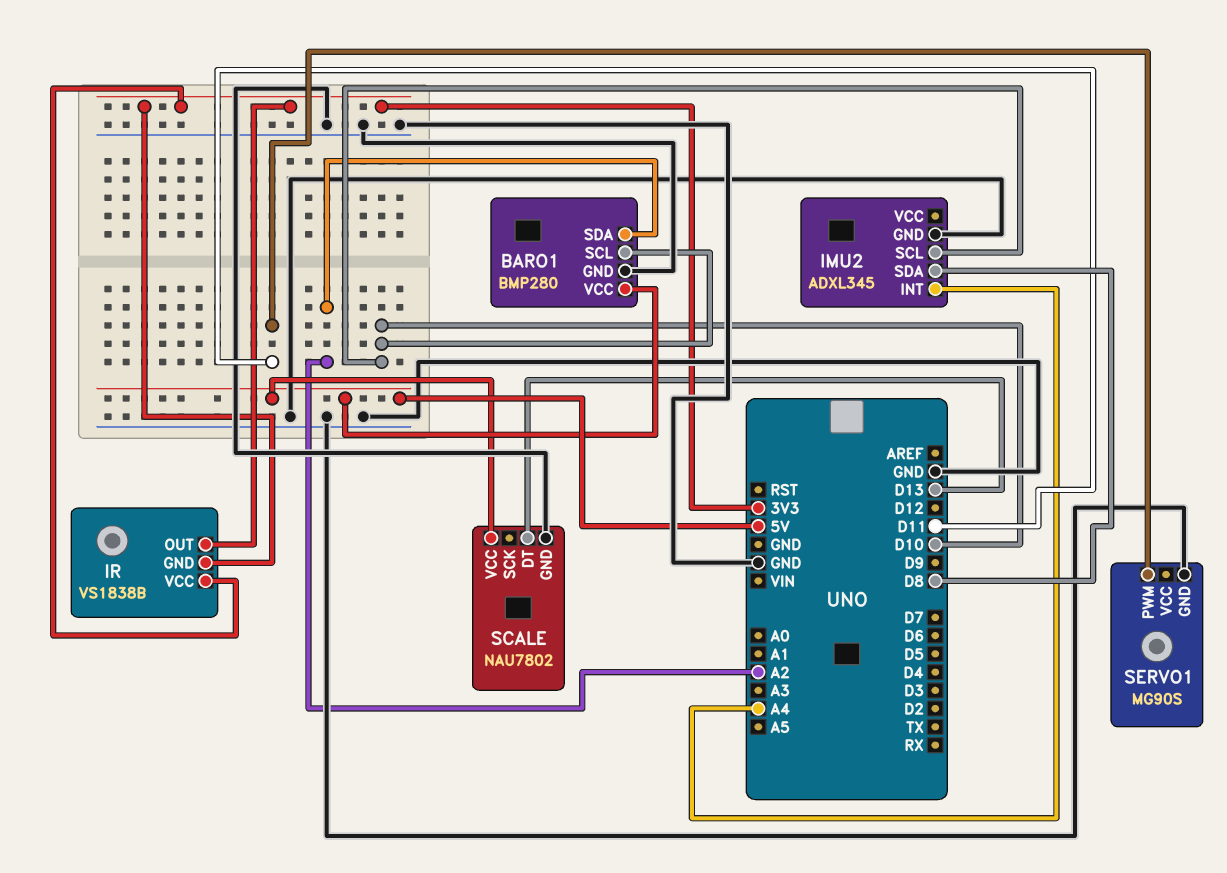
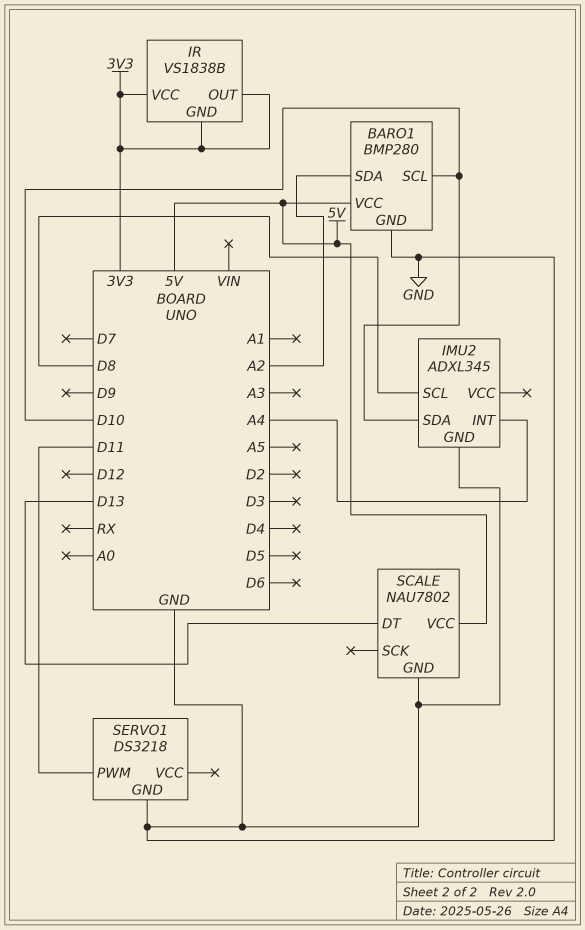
IMU2 pin SCL: D10 -> D8
IMU2 pin SDA: D8 -> D10
SERVO1: MG90S -> DS3218

